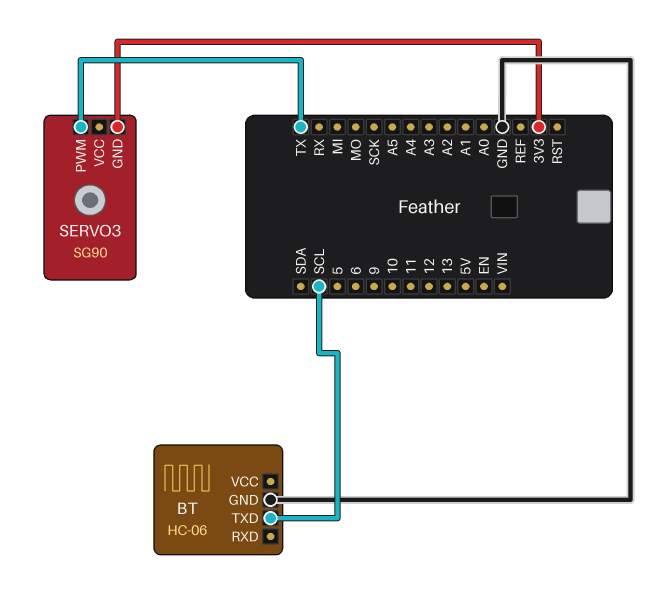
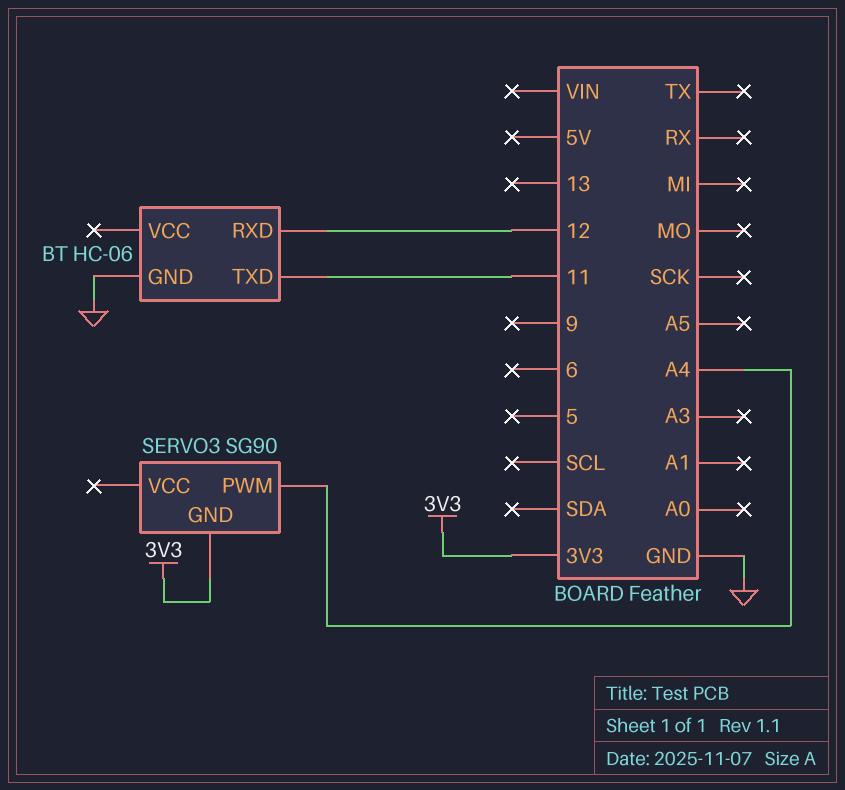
BT pin RXD: none -> 12
BT pin TXD: SCL -> 11
SERVO3 pin PWM: TX -> A4

